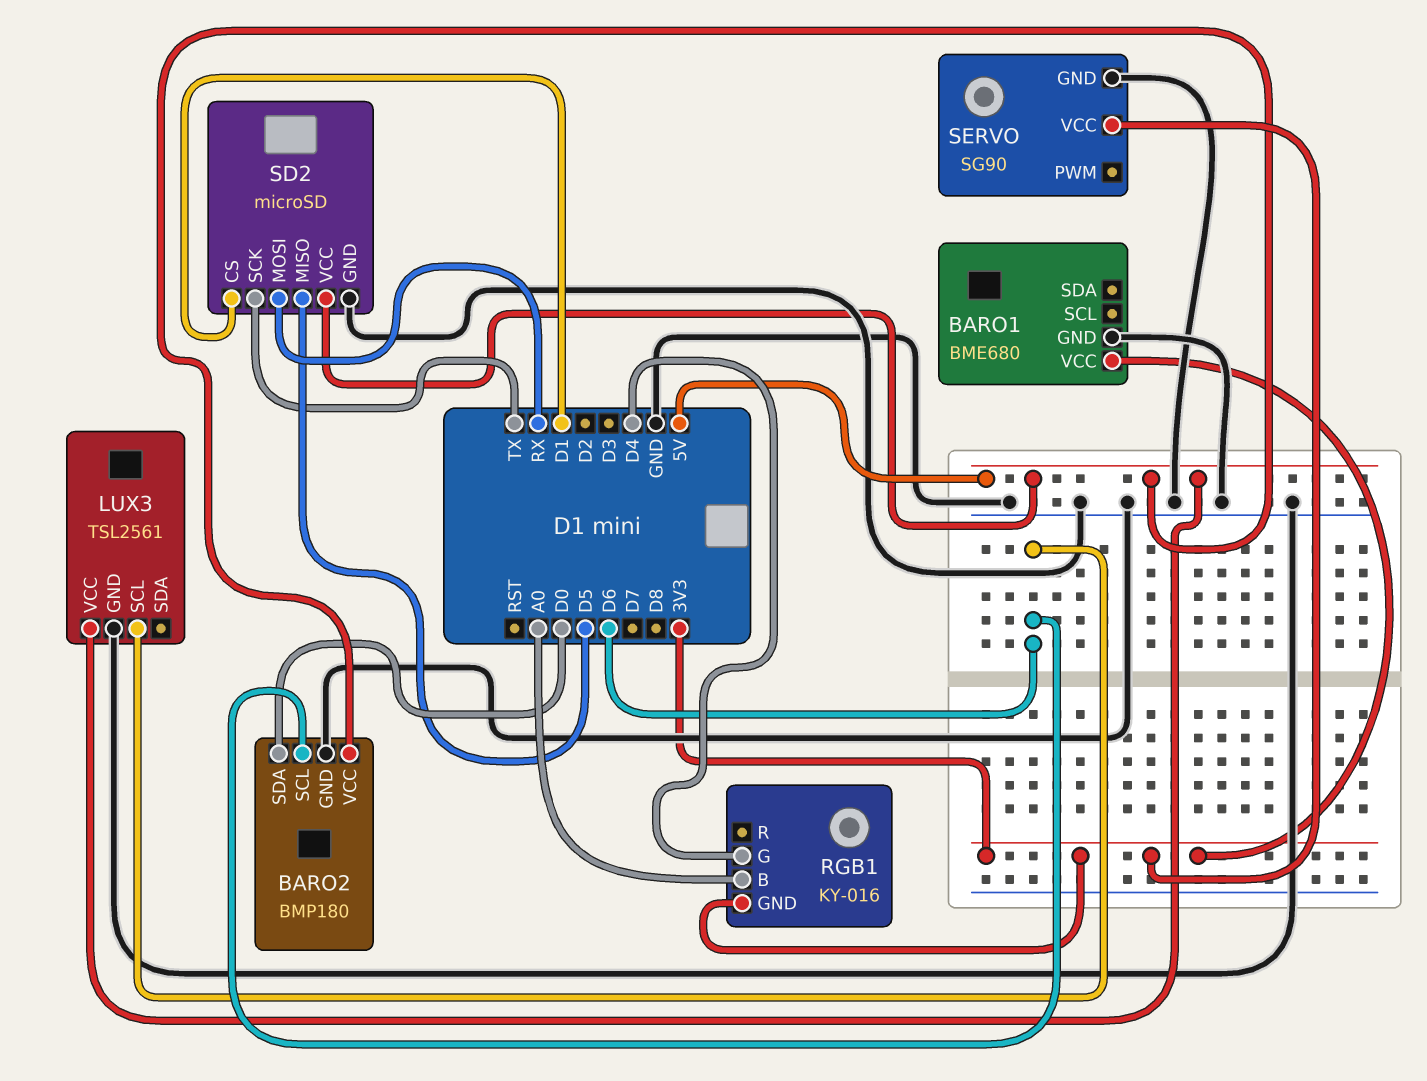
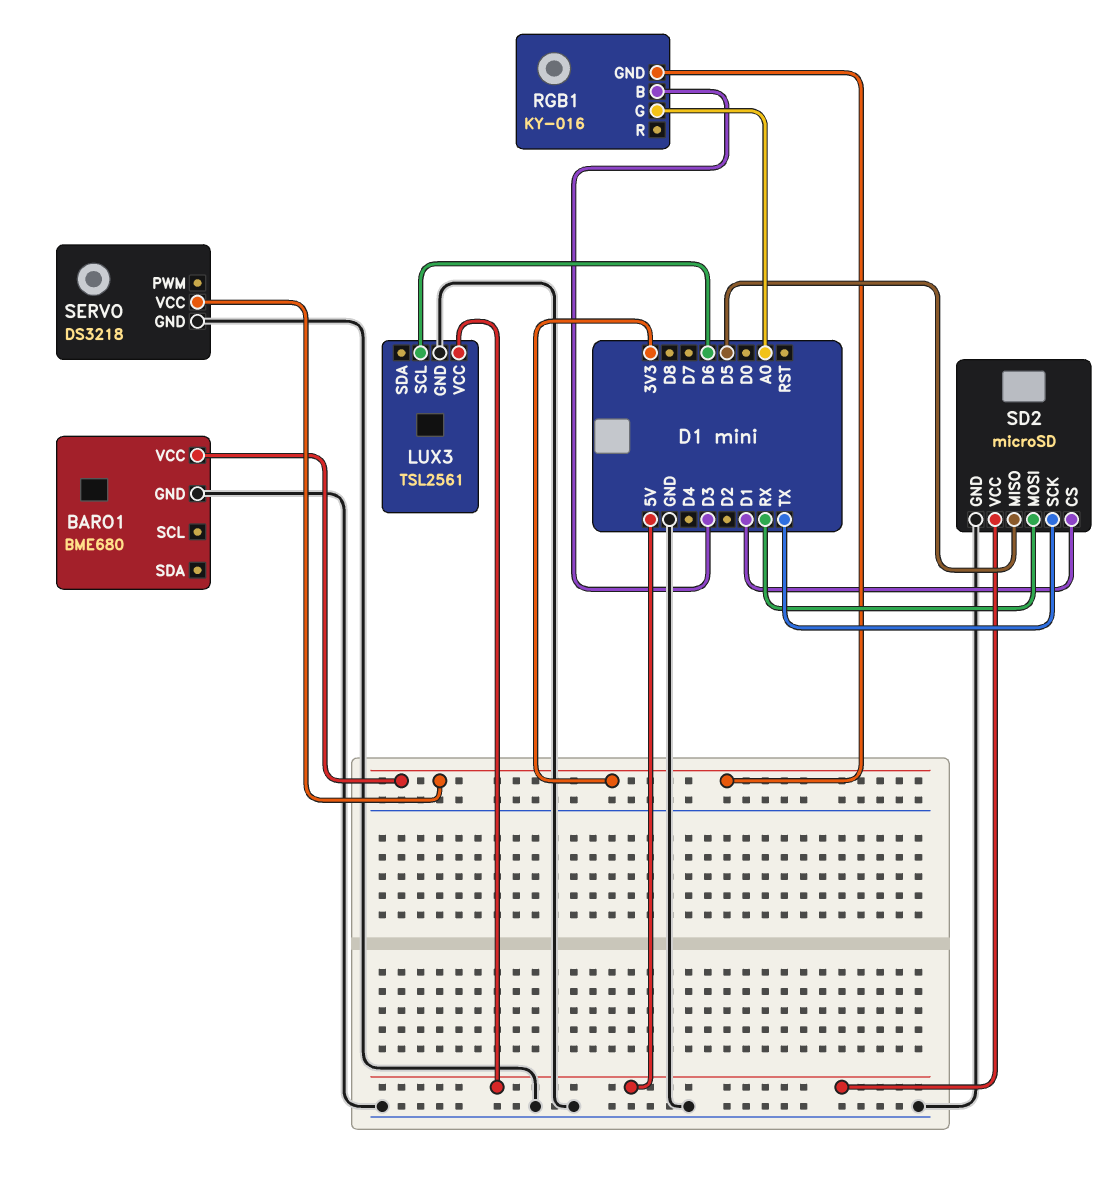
BARO2: BMP180 -> none
BARO2 pin GND: GND -> none
BARO2 pin SCL: D6 -> none
BARO2 pin SDA: D0 -> none
BARO2 pin VCC: 5V -> none
RGB1 pin B: A0 -> D3
RGB1 pin G: D4 -> A0
SERVO: SG90 -> DS3218

